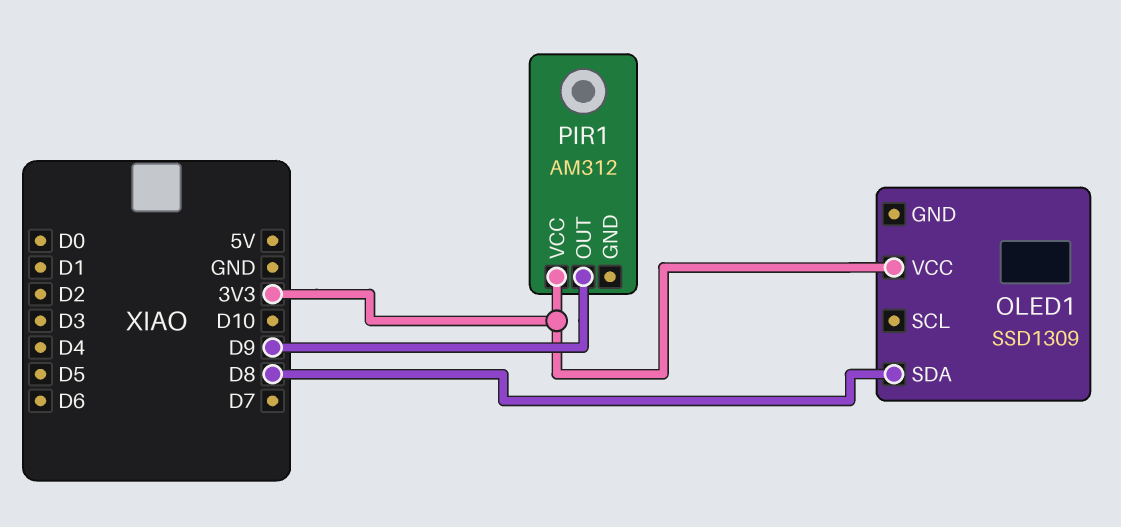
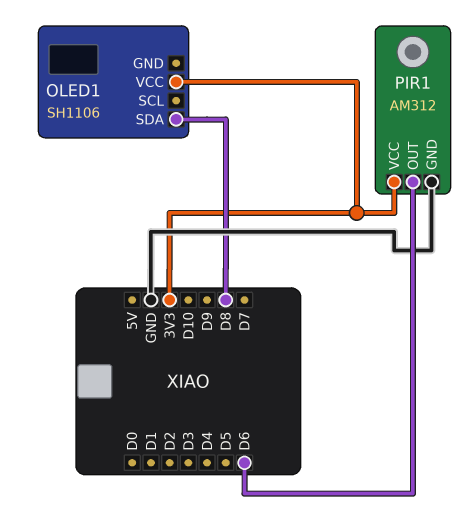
OLED1: SSD1309 -> SH1106
PIR1 pin GND: none -> GND
PIR1 pin OUT: D9 -> D6

